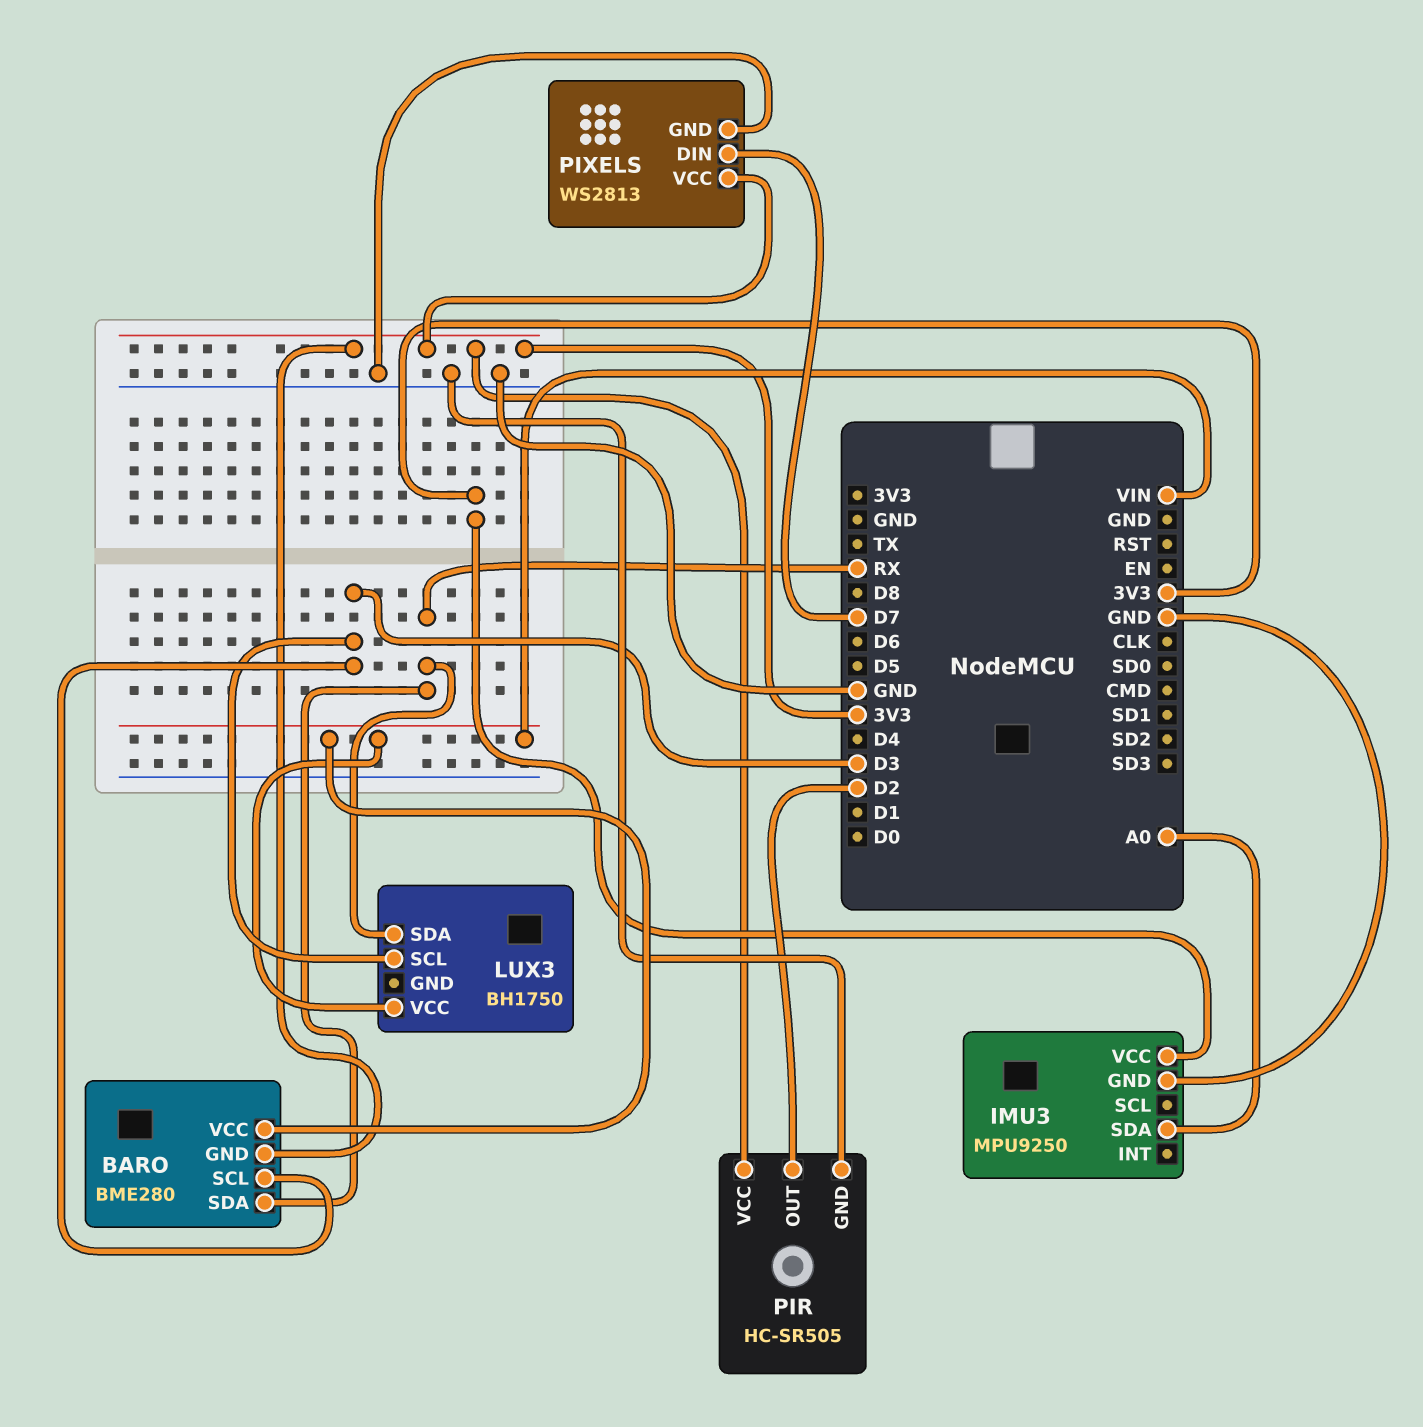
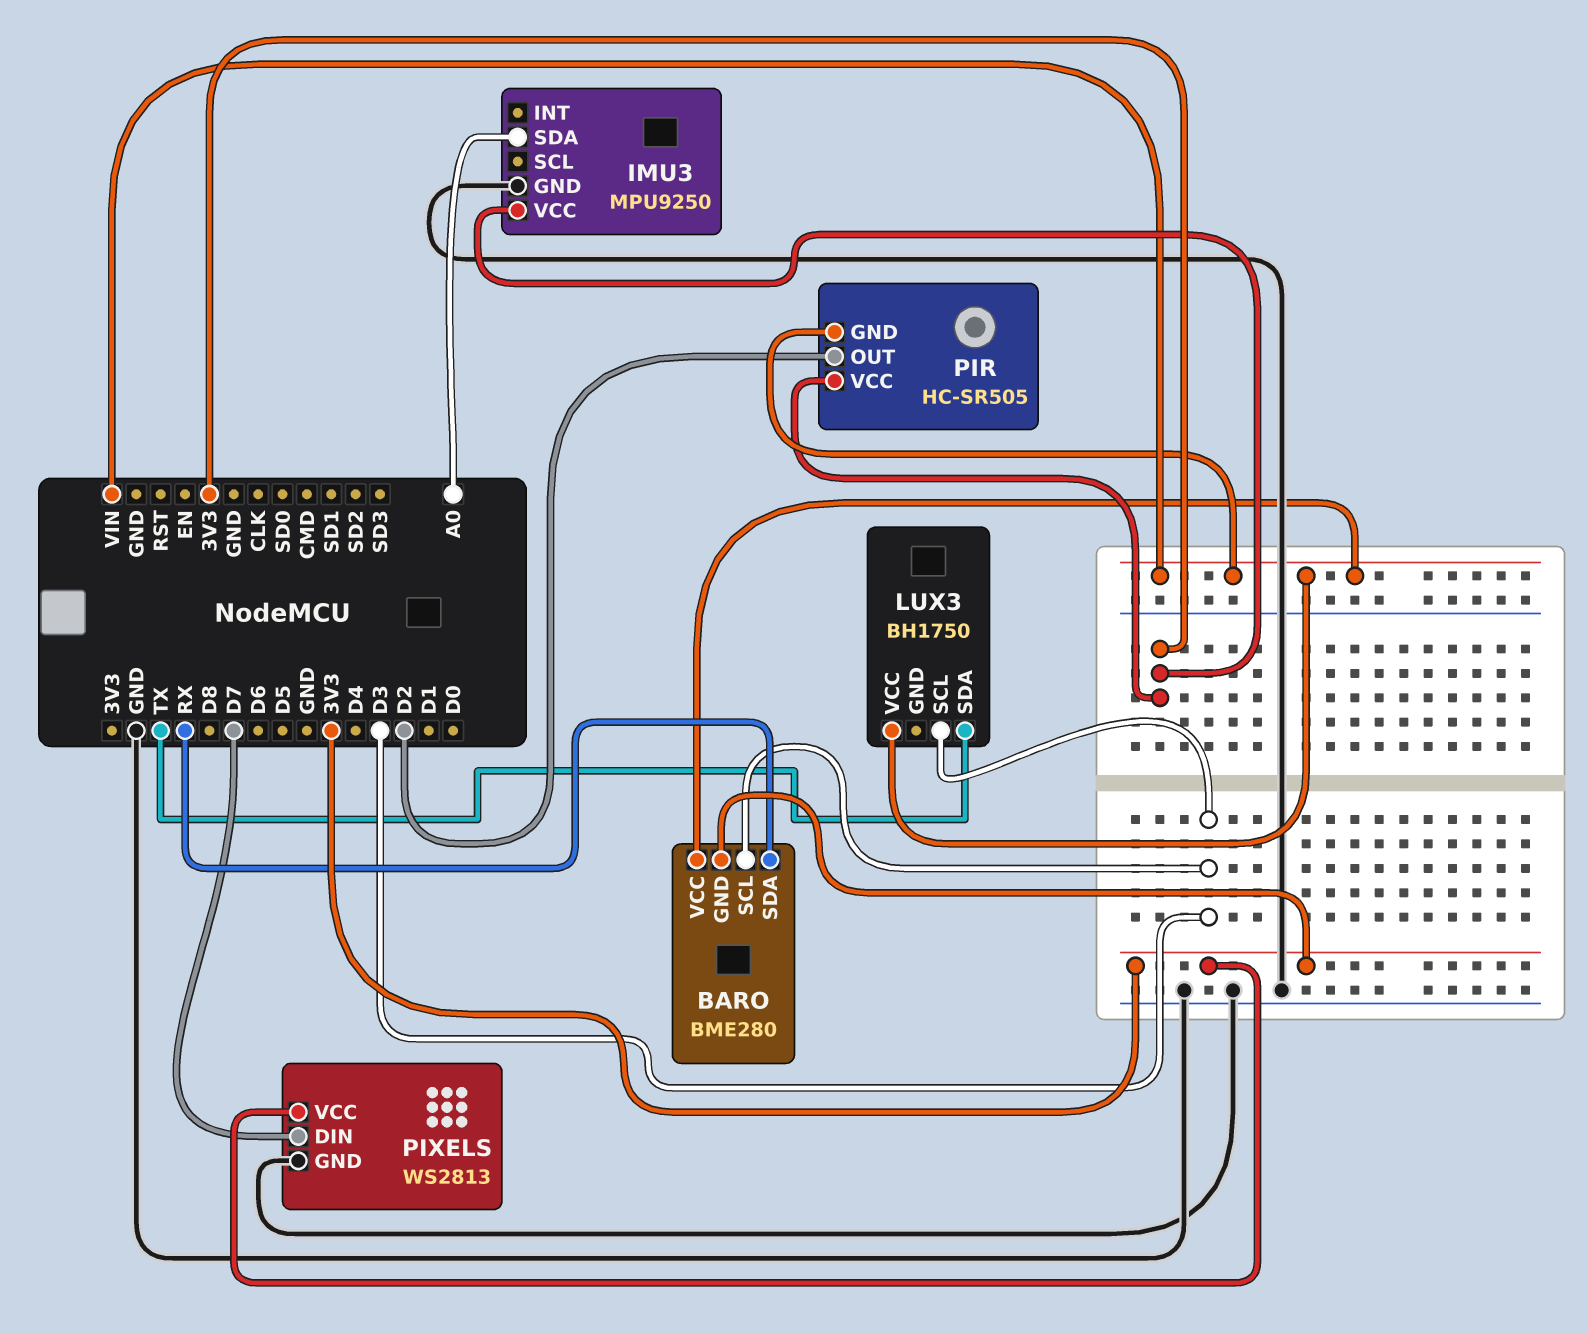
LUX3 pin SDA: RX -> TX
PIR pin GND: GND -> VIN

